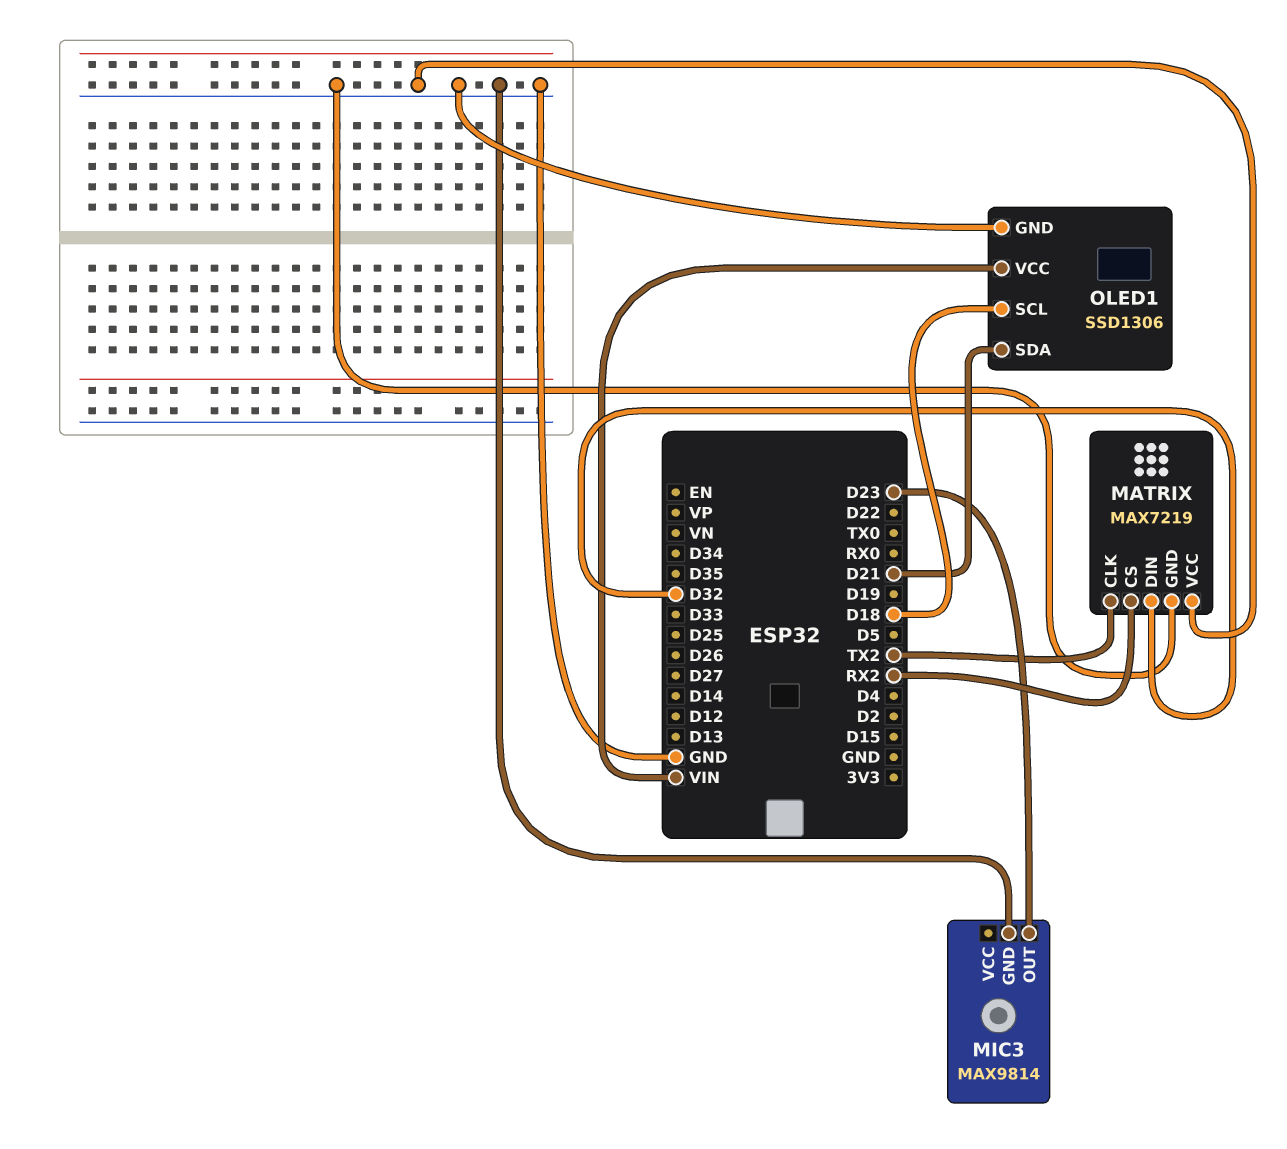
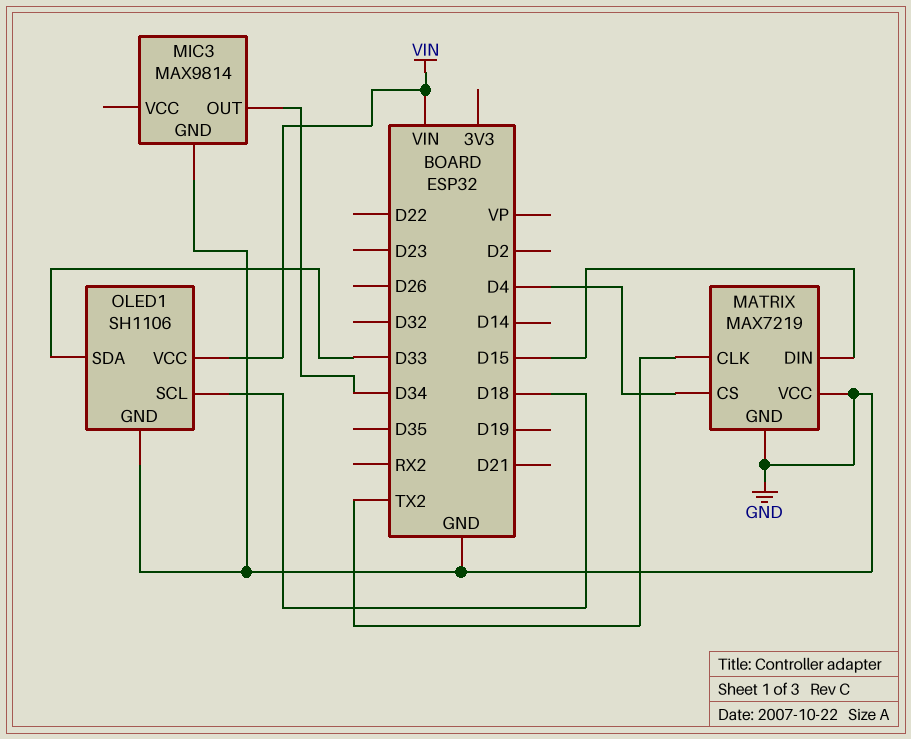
MATRIX pin CS: RX2 -> D4
MATRIX pin DIN: D32 -> D15
MIC3 pin OUT: D23 -> D34
OLED1: SSD1306 -> SH1106
OLED1 pin SDA: D21 -> D33

